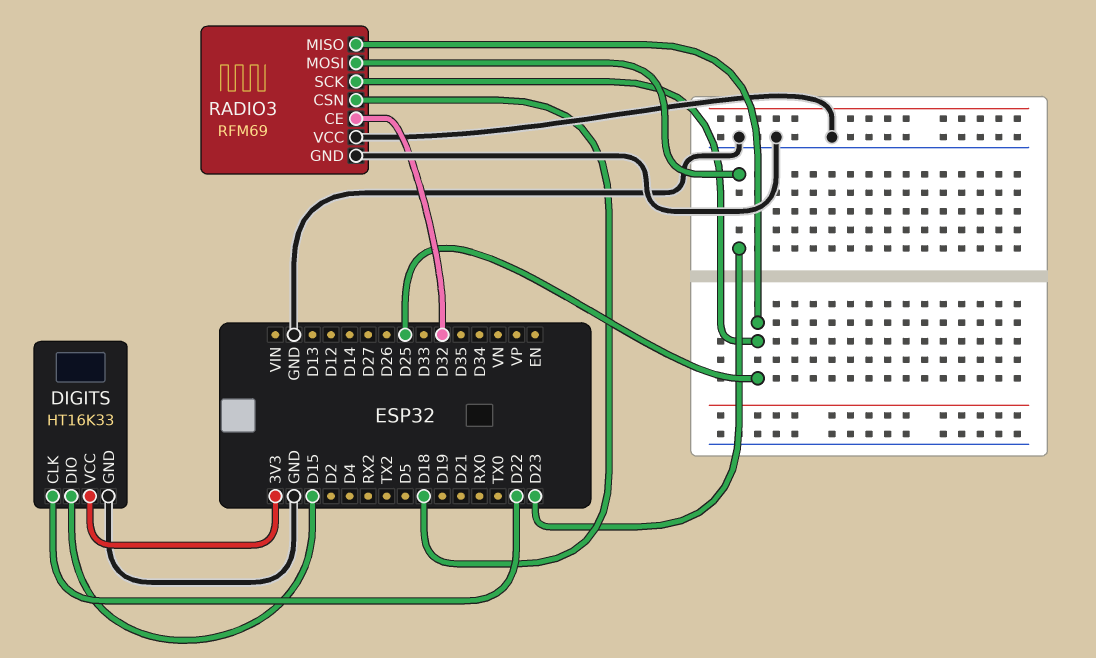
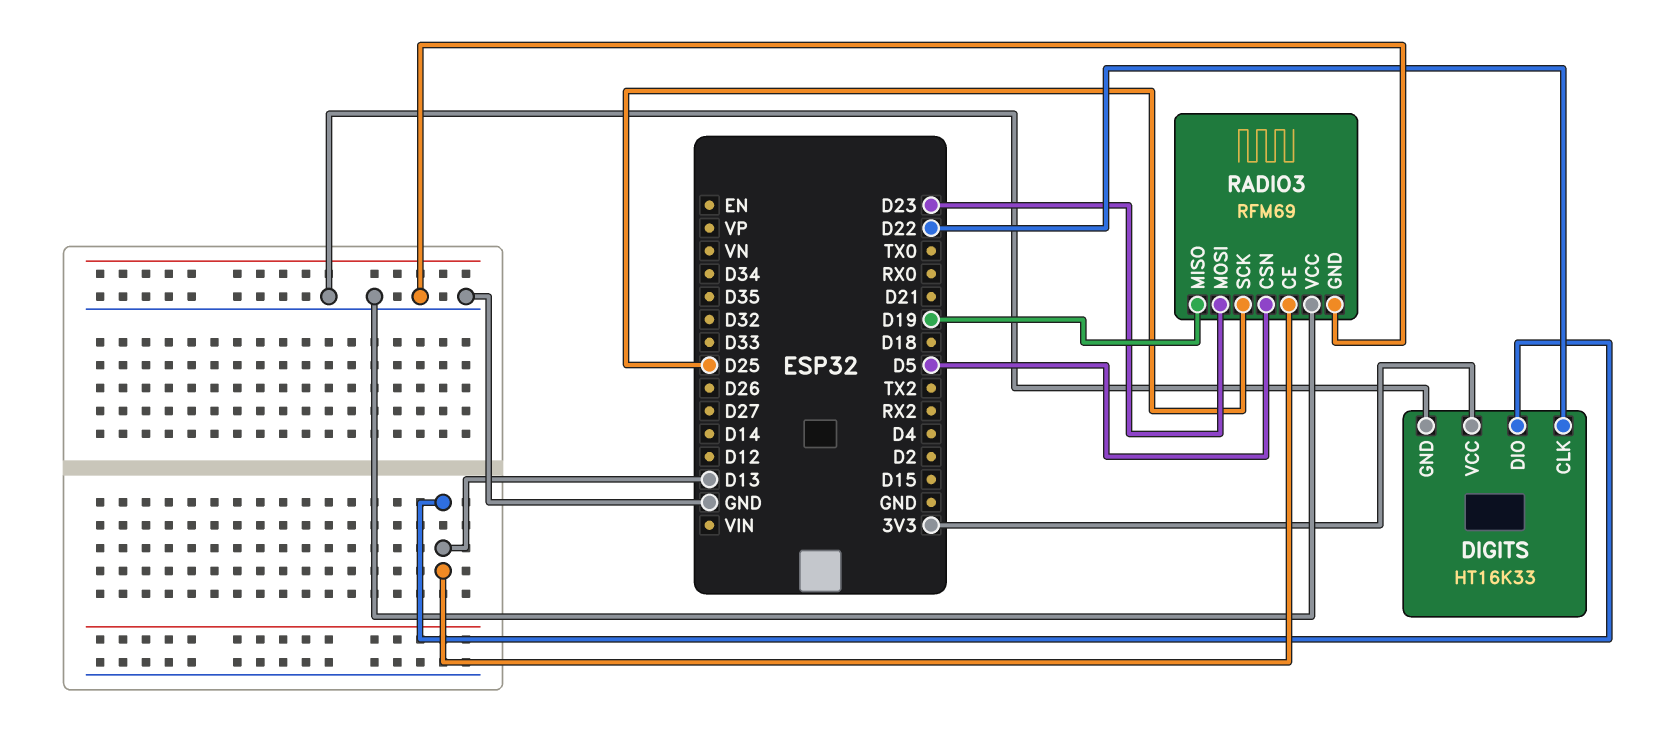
DIGITS pin DIO: D15 -> D13
RADIO3 pin CE: D32 -> D13
RADIO3 pin CSN: D18 -> D5
RADIO3 pin MISO: D25 -> D19

